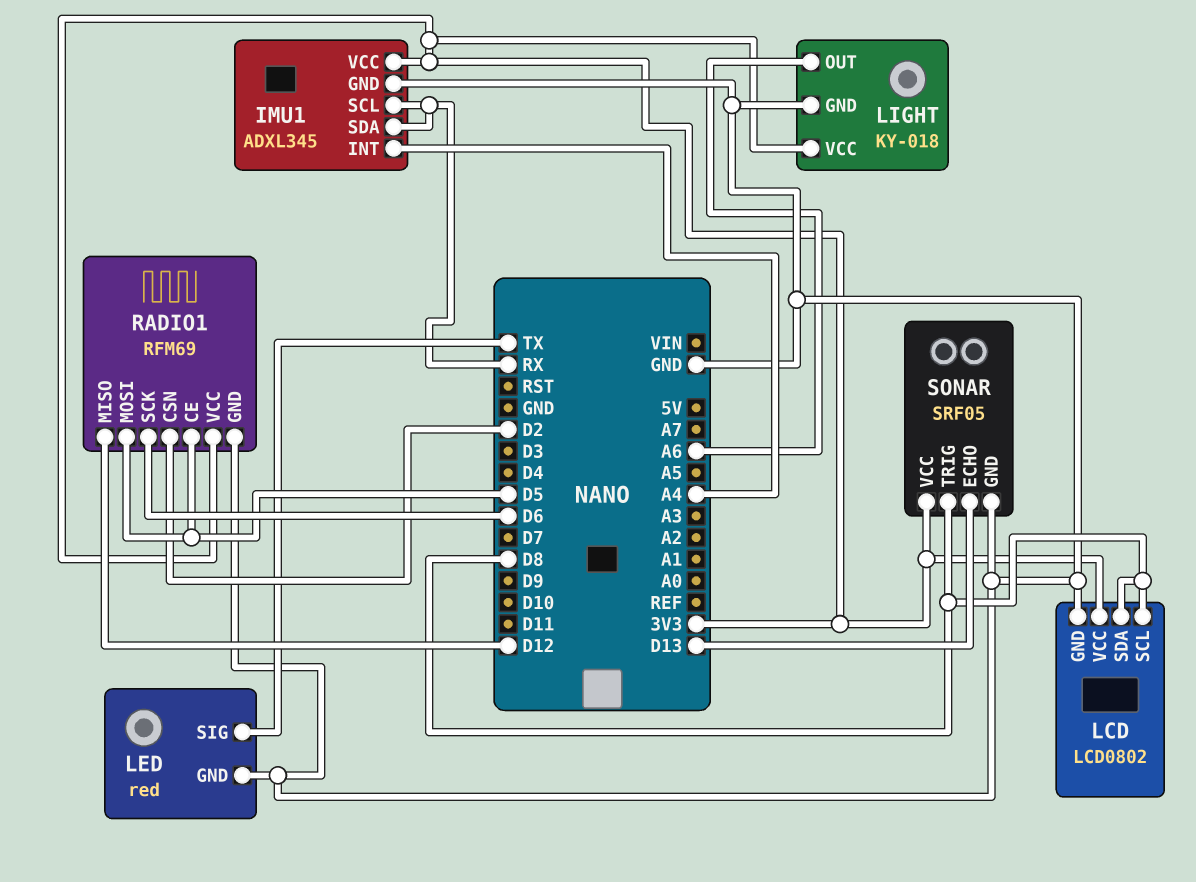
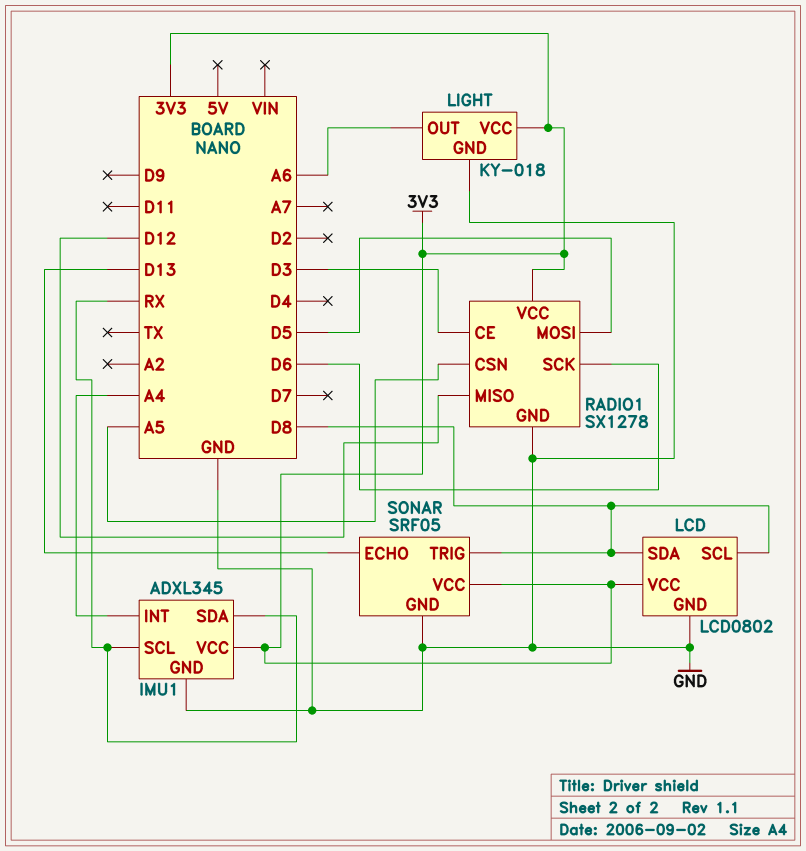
LED: red -> none
LED pin GND: GND -> none
LED pin SIG: TX -> none
RADIO1: RFM69 -> SX1278
RADIO1 pin CE: D5 -> D3
RADIO1 pin CSN: D2 -> A5

